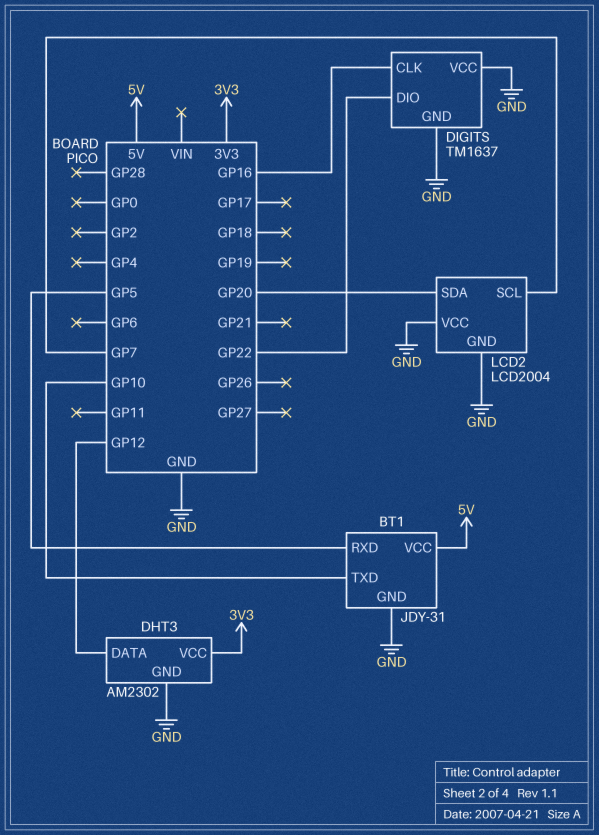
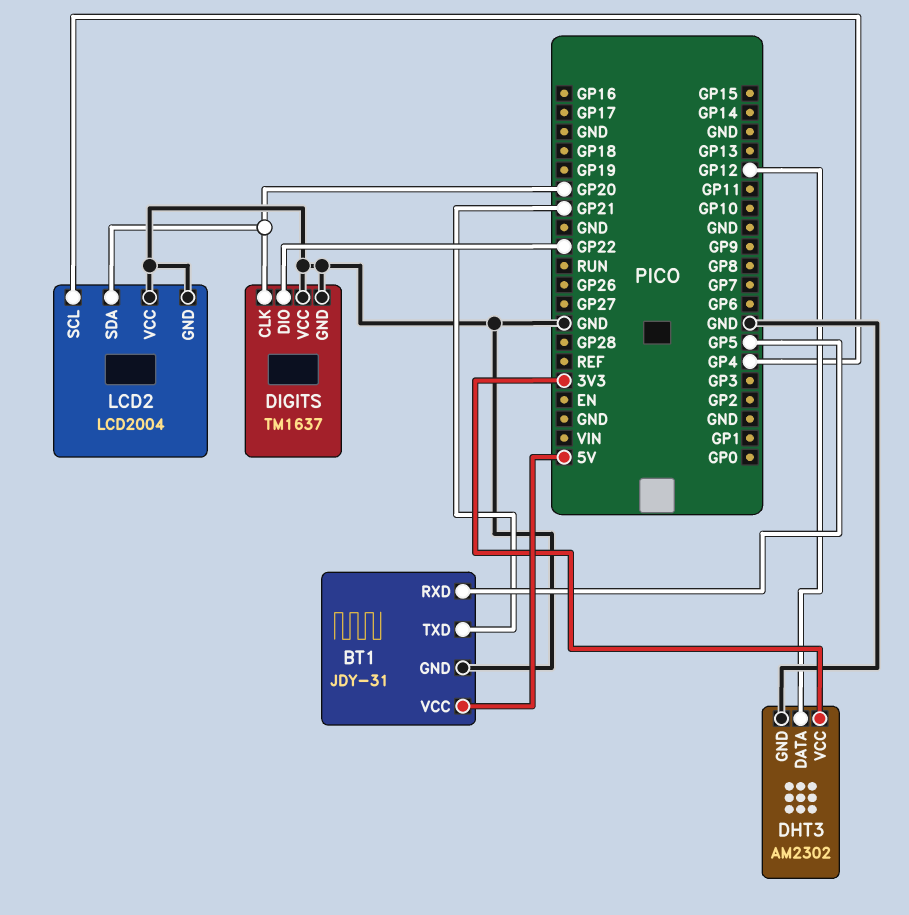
BT1 pin TXD: GP10 -> GP21
DIGITS pin CLK: GP16 -> GP20
LCD2 pin SCL: GP7 -> GP4

